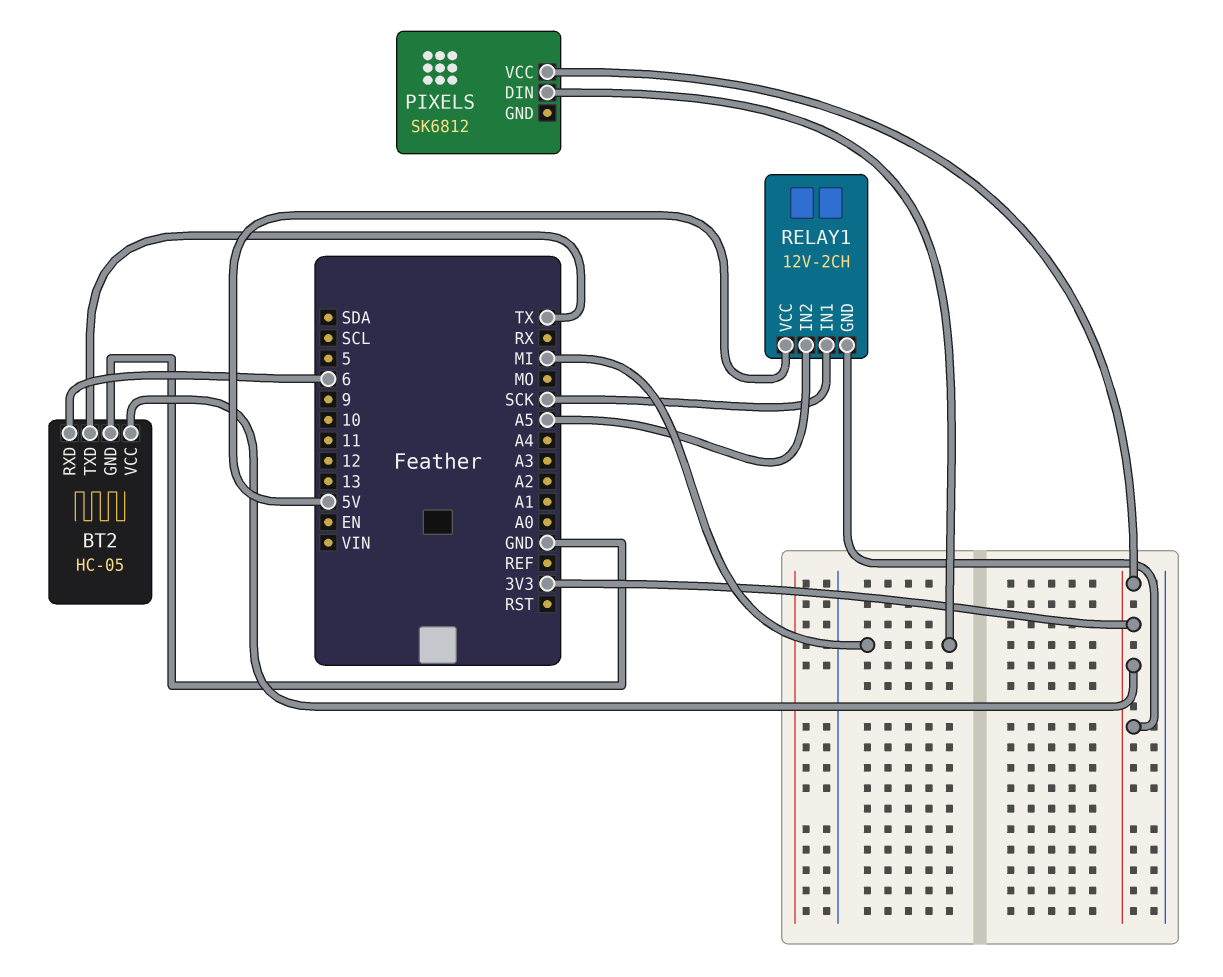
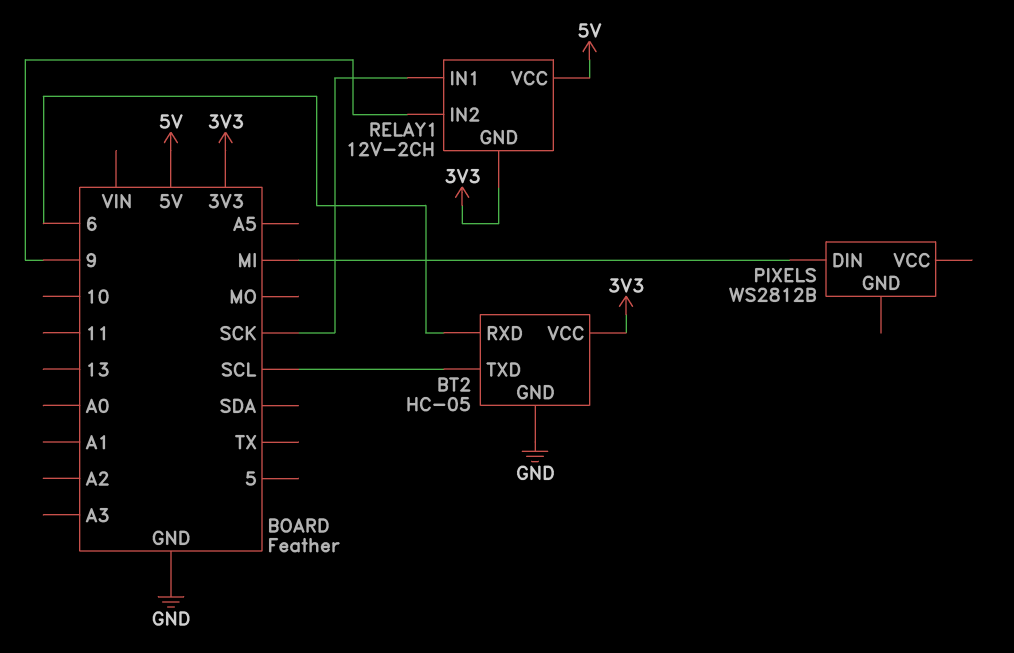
BT2 pin TXD: TX -> SCL
PIXELS: SK6812 -> WS2812B
PIXELS pin VCC: 3V3 -> none
RELAY1 pin IN2: A5 -> 9

